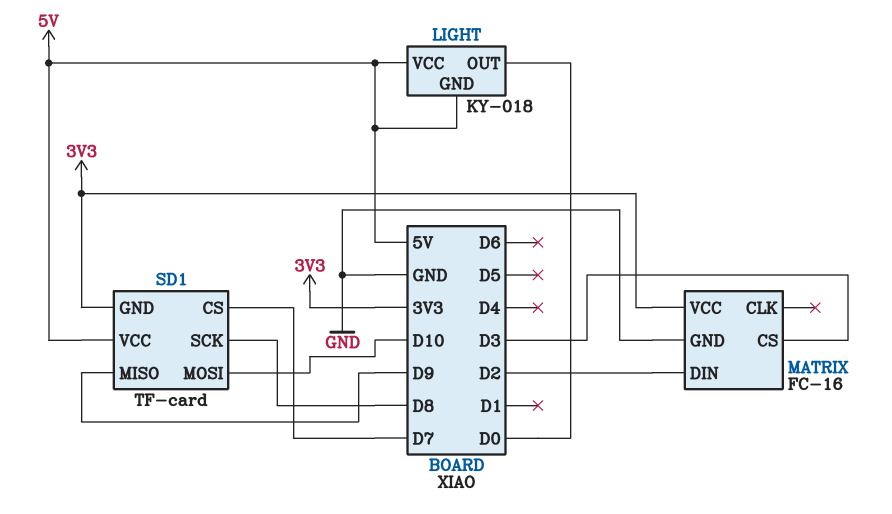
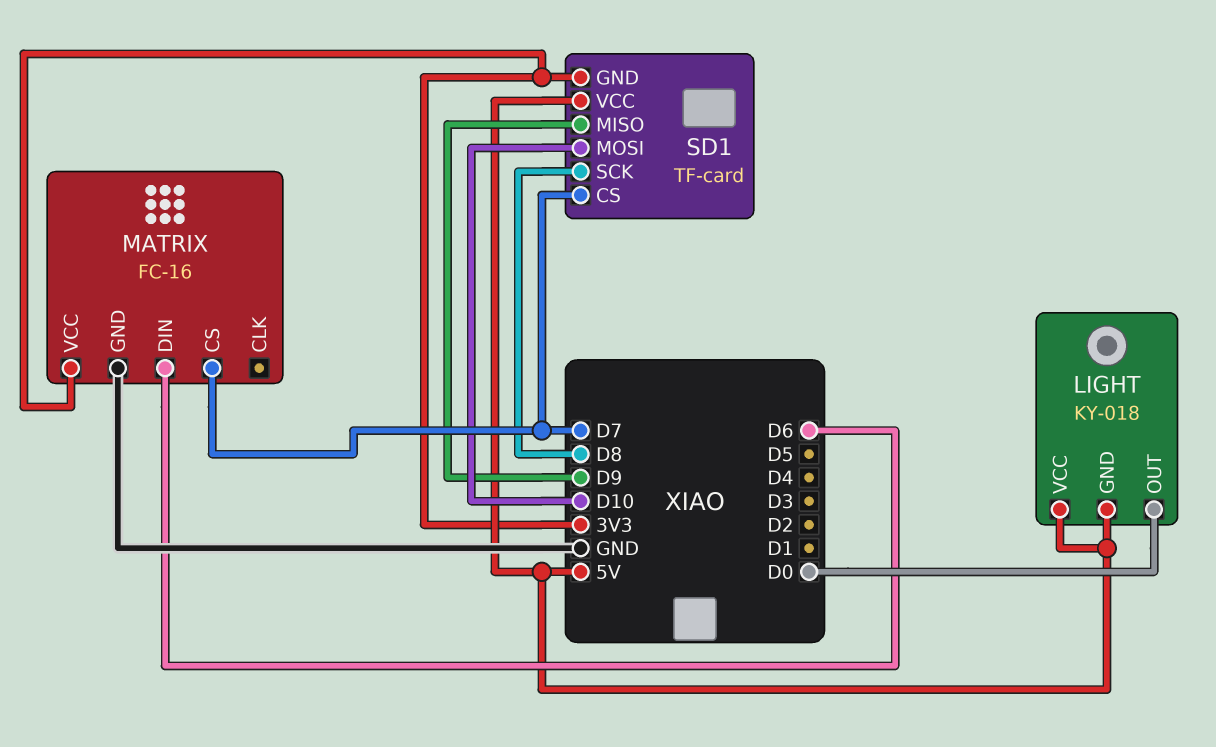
MATRIX pin CS: D3 -> D7
MATRIX pin DIN: D2 -> D6

